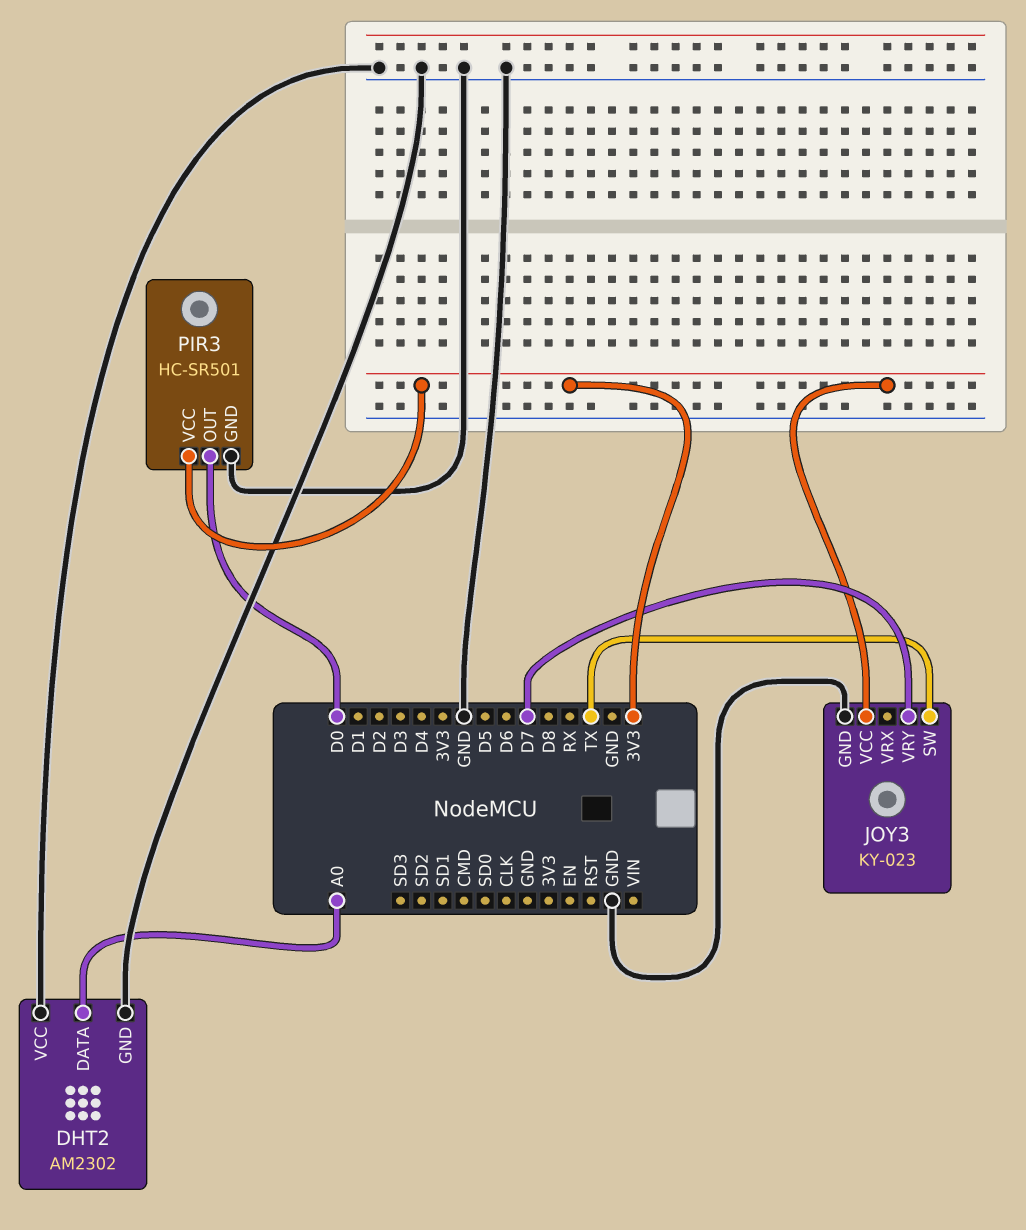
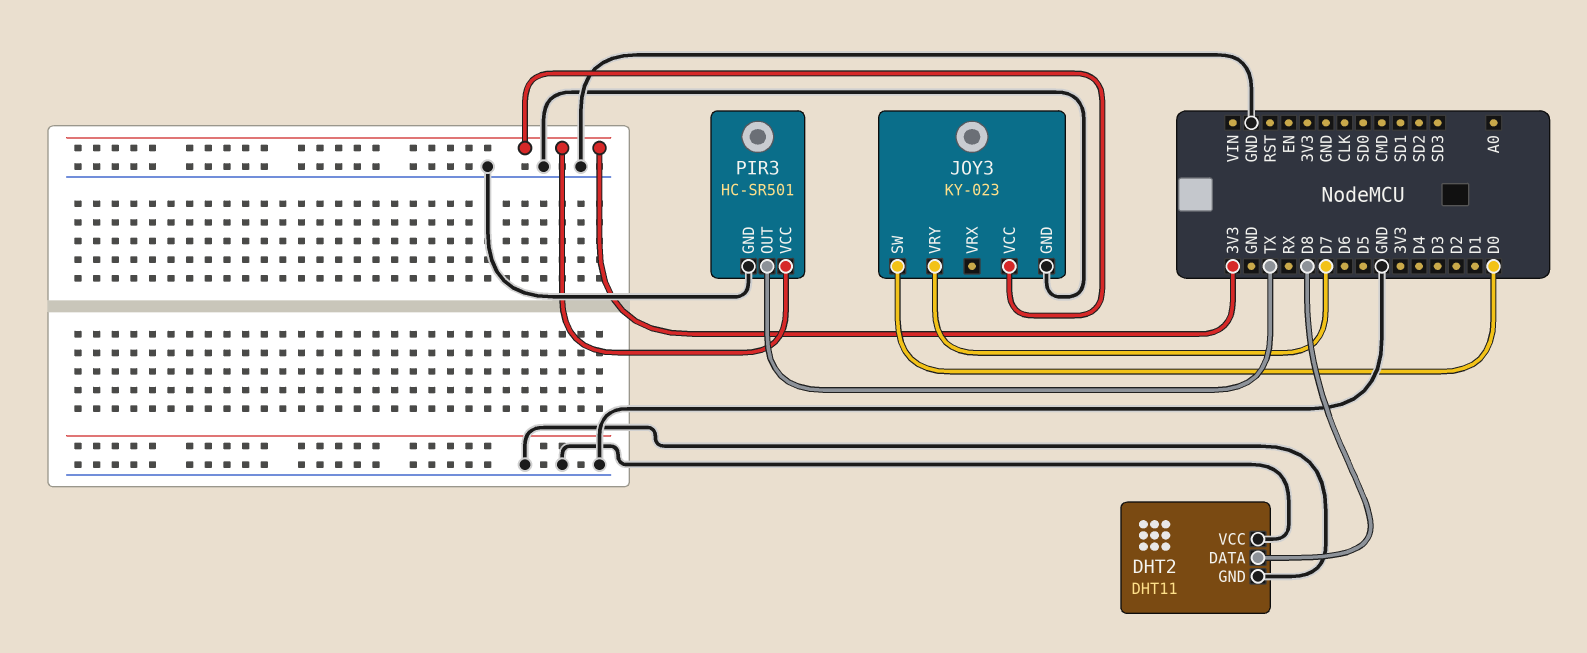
DHT2: AM2302 -> DHT11
DHT2 pin DATA: A0 -> D8
JOY3 pin SW: TX -> D0
PIR3 pin OUT: D0 -> TX

